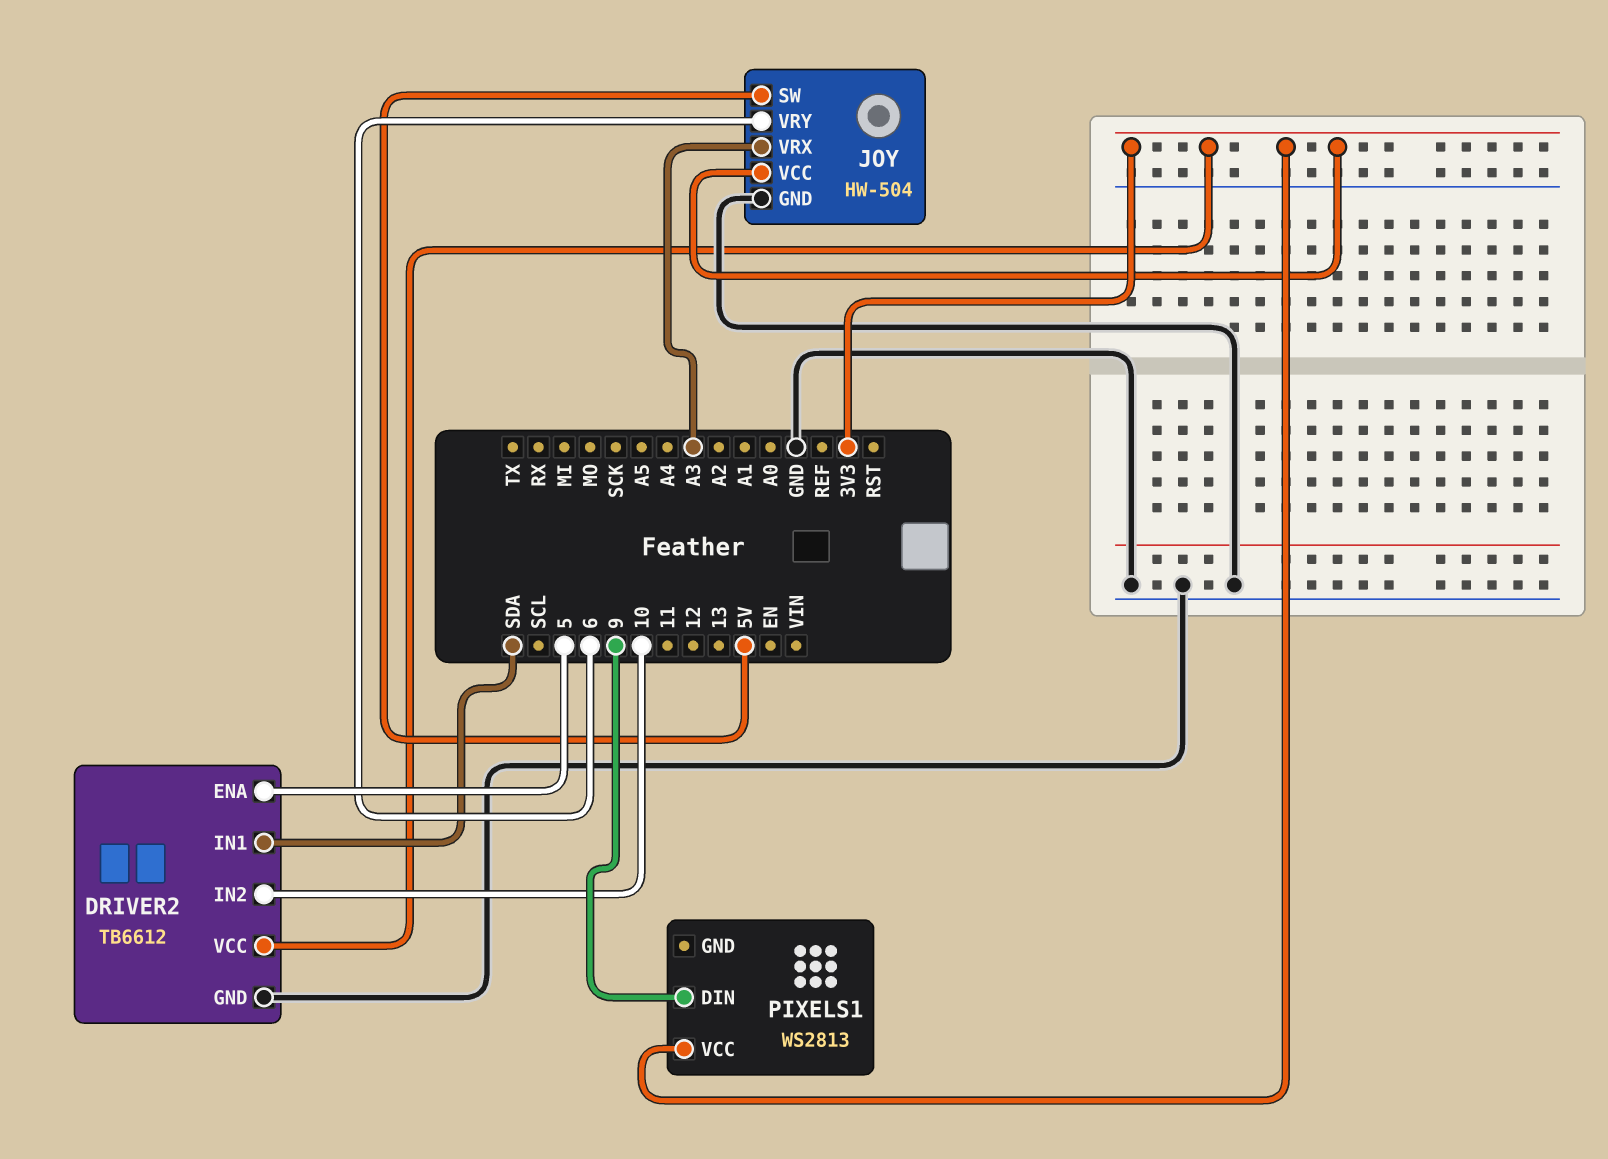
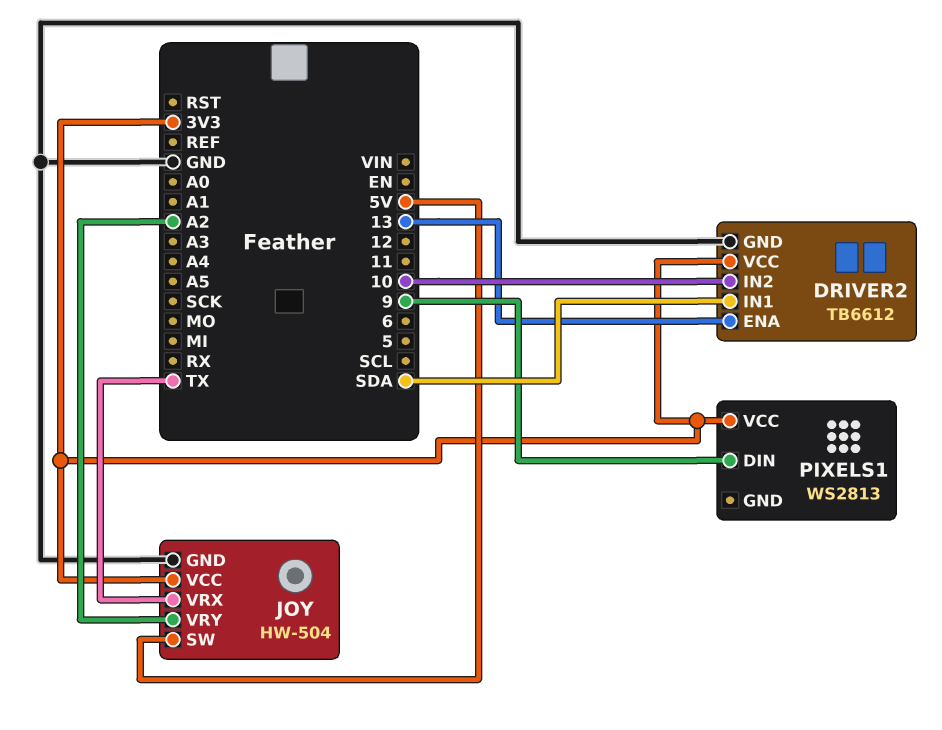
DRIVER2 pin ENA: 5 -> 13
JOY pin VRX: A3 -> TX
JOY pin VRY: 6 -> A2

